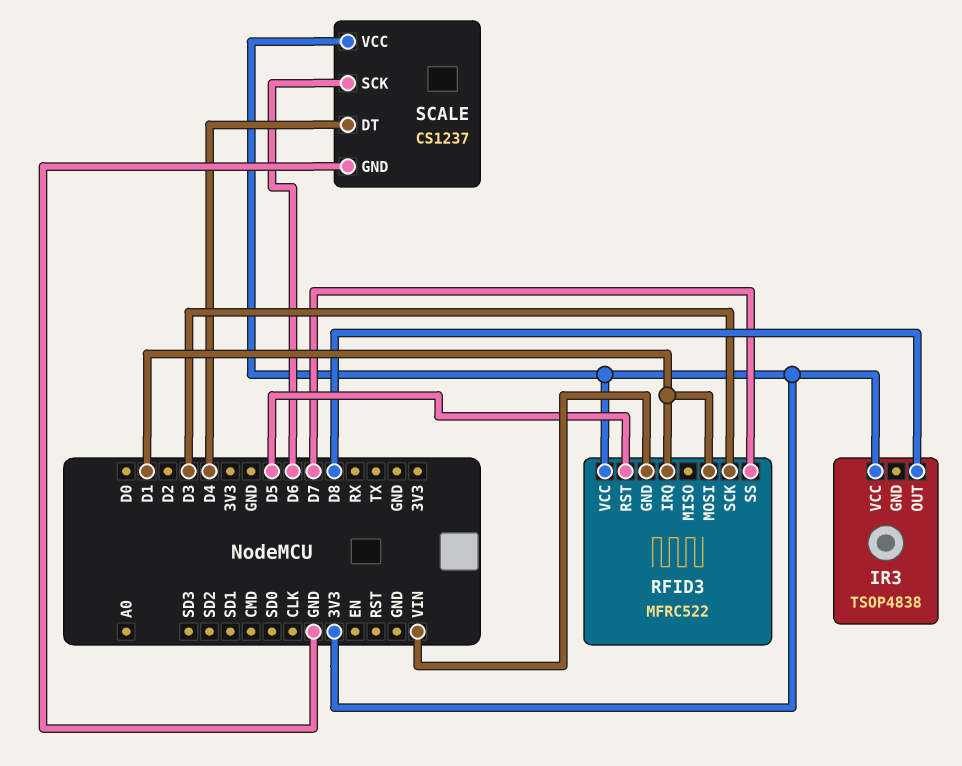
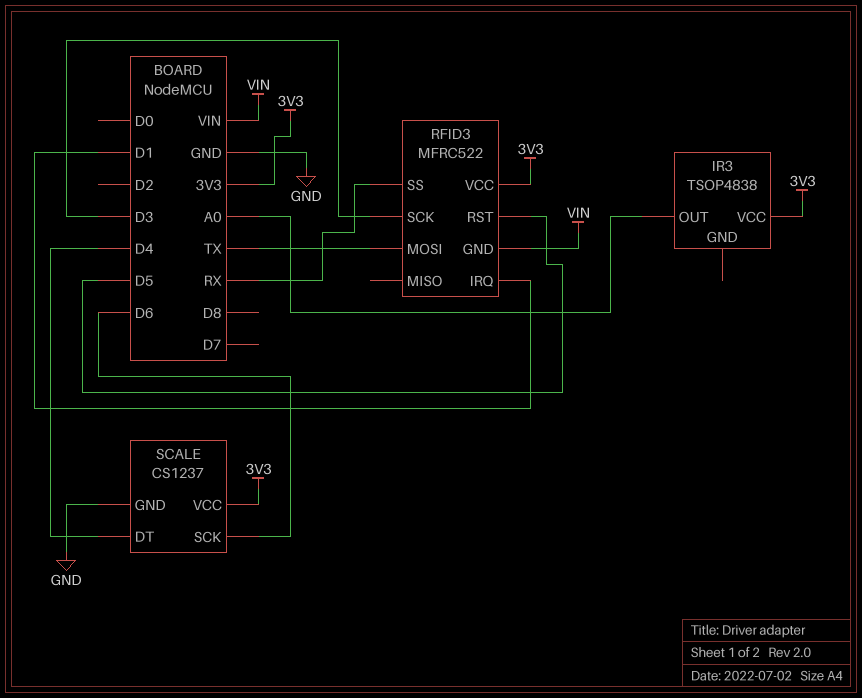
IR3 pin OUT: D8 -> A0
RFID3 pin MOSI: D1 -> TX
RFID3 pin SS: D7 -> RX

